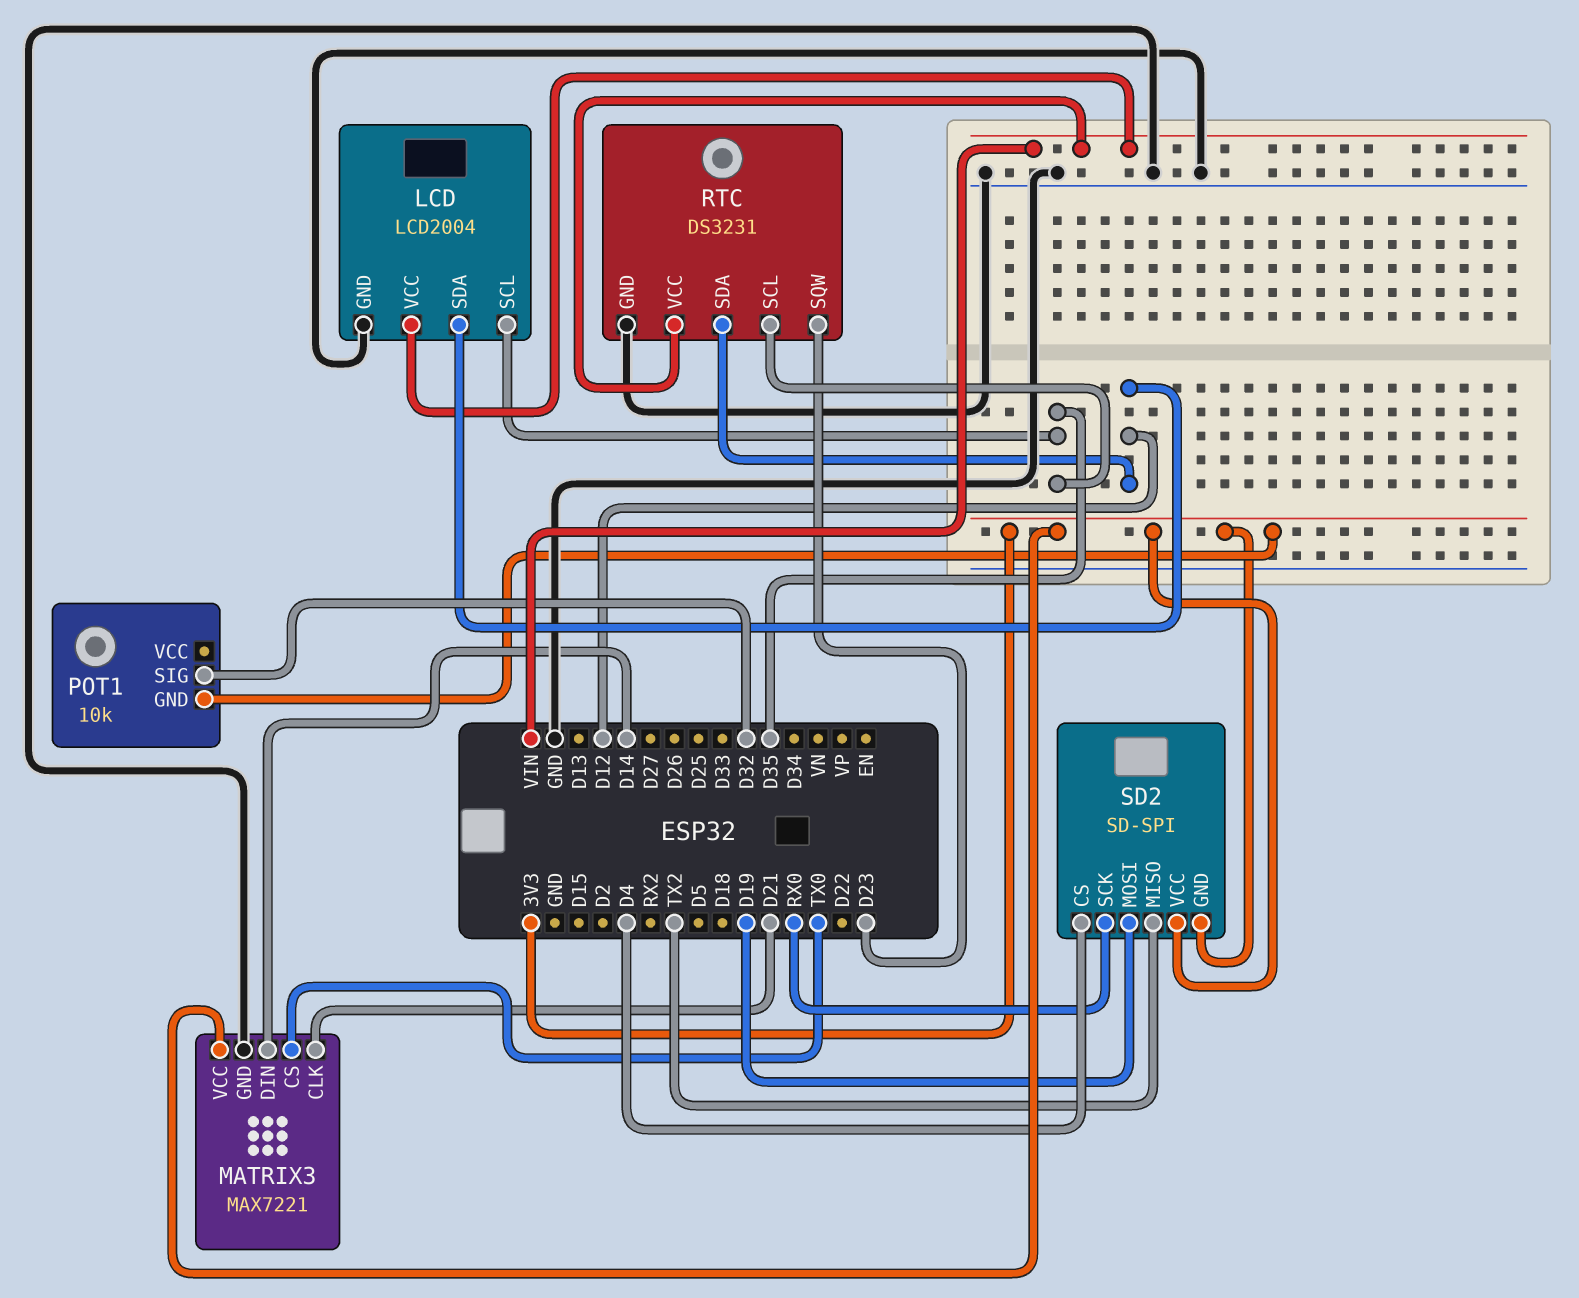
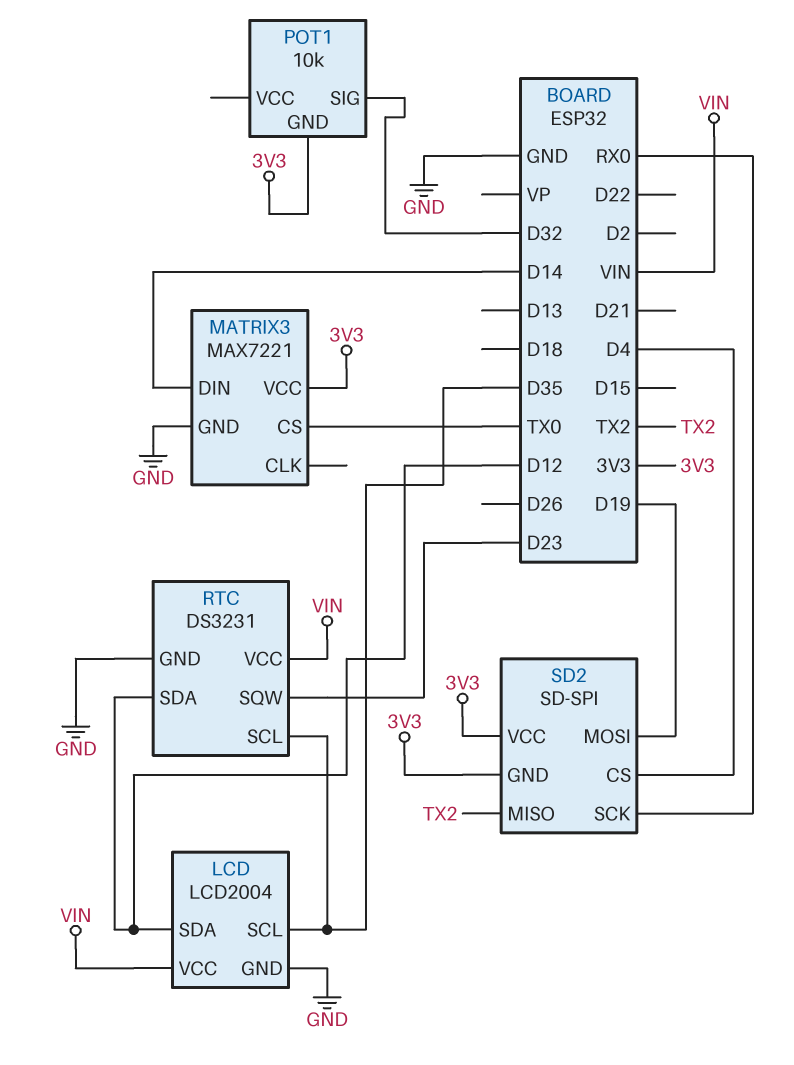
MATRIX3 pin CLK: D21 -> none

